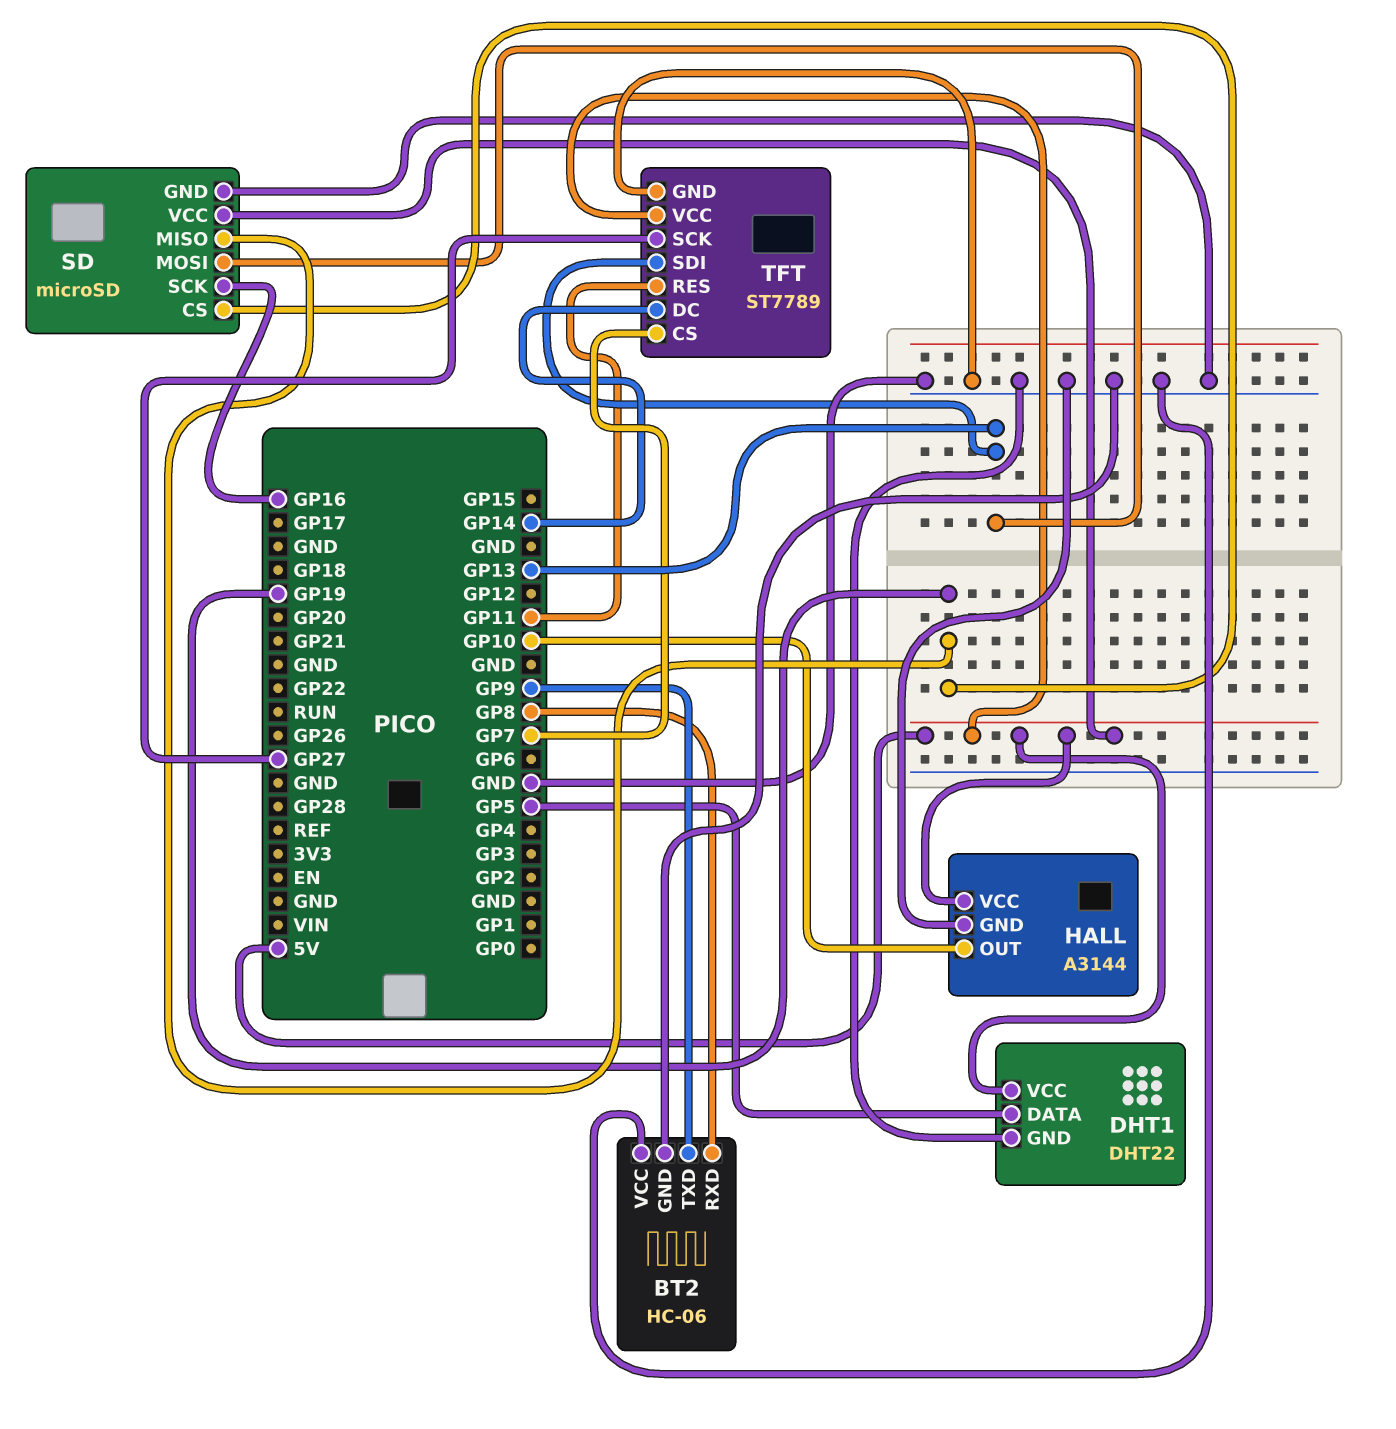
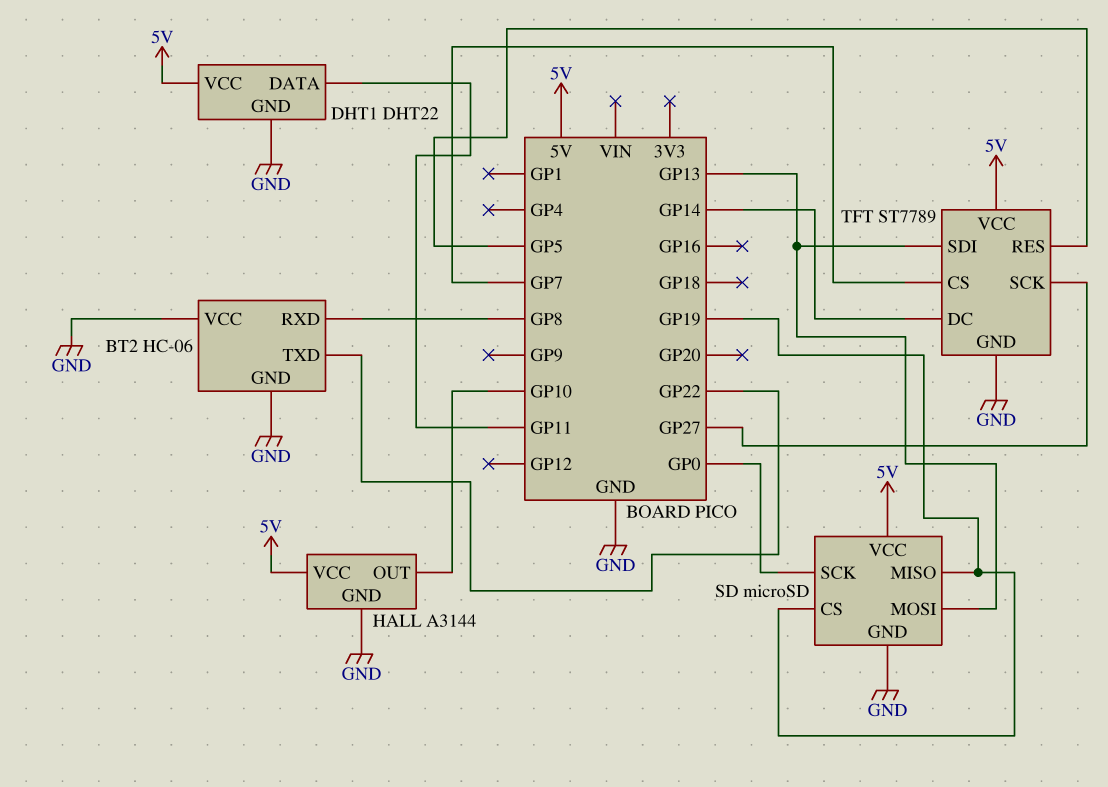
BT2 pin TXD: GP9 -> GP22
DHT1 pin DATA: GP5 -> GP11
SD pin SCK: GP16 -> GP0
TFT pin RES: GP11 -> GP5

